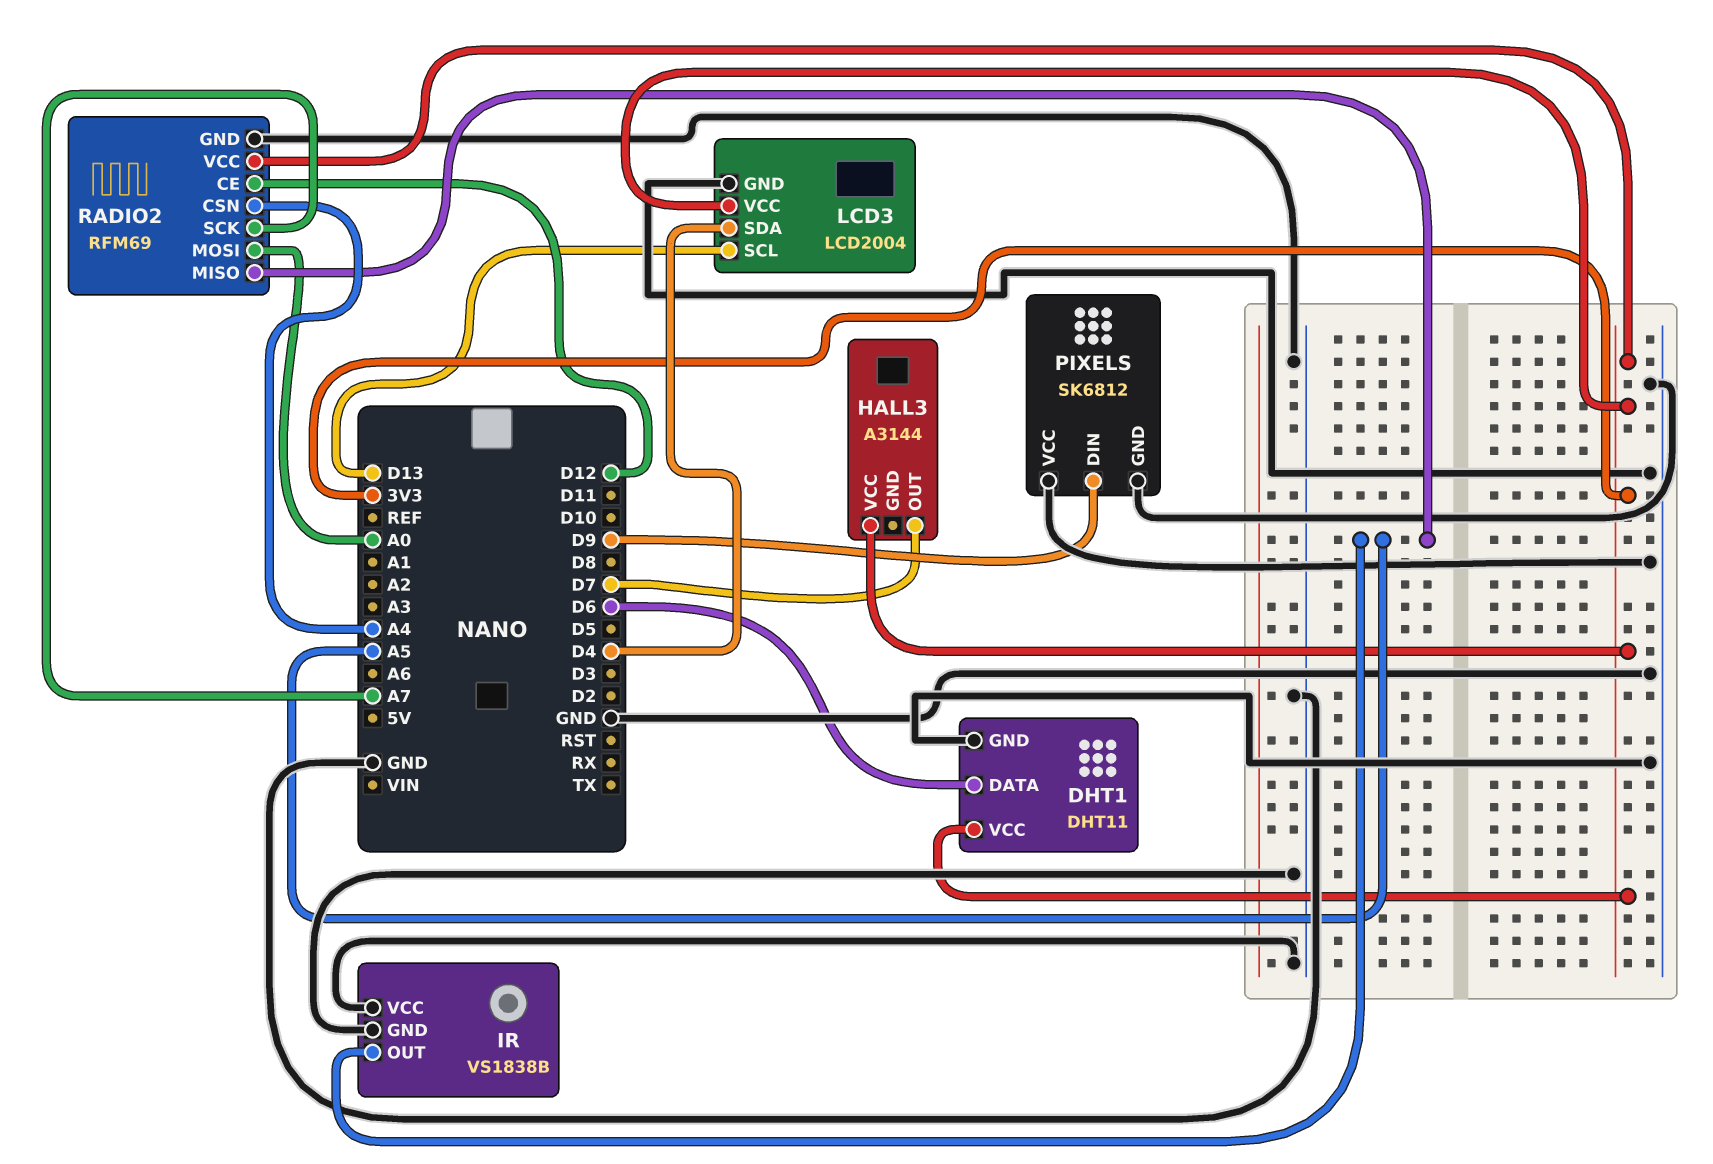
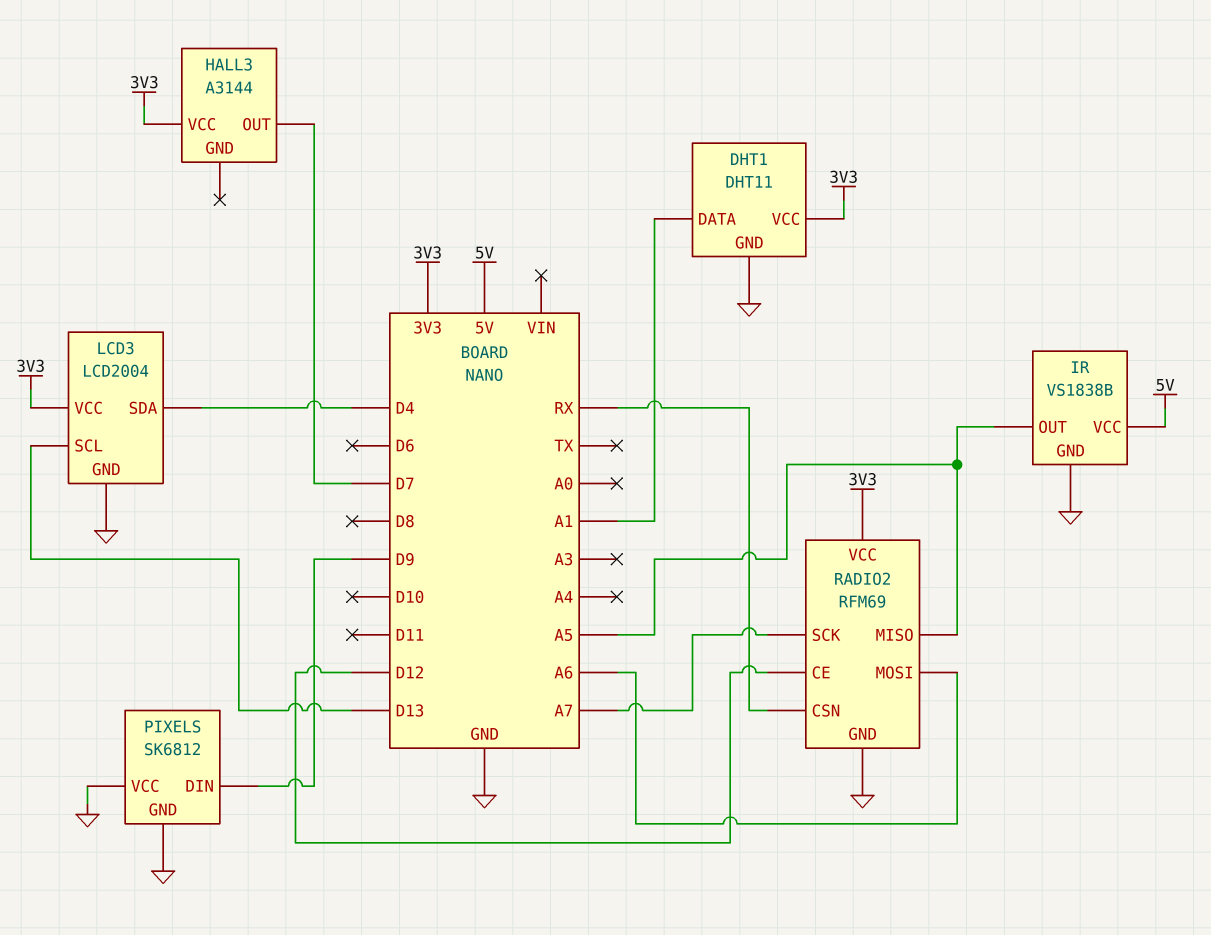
DHT1 pin DATA: D6 -> A1
IR pin VCC: GND -> 5V
RADIO2 pin CSN: A4 -> RX
RADIO2 pin MOSI: A0 -> A6

